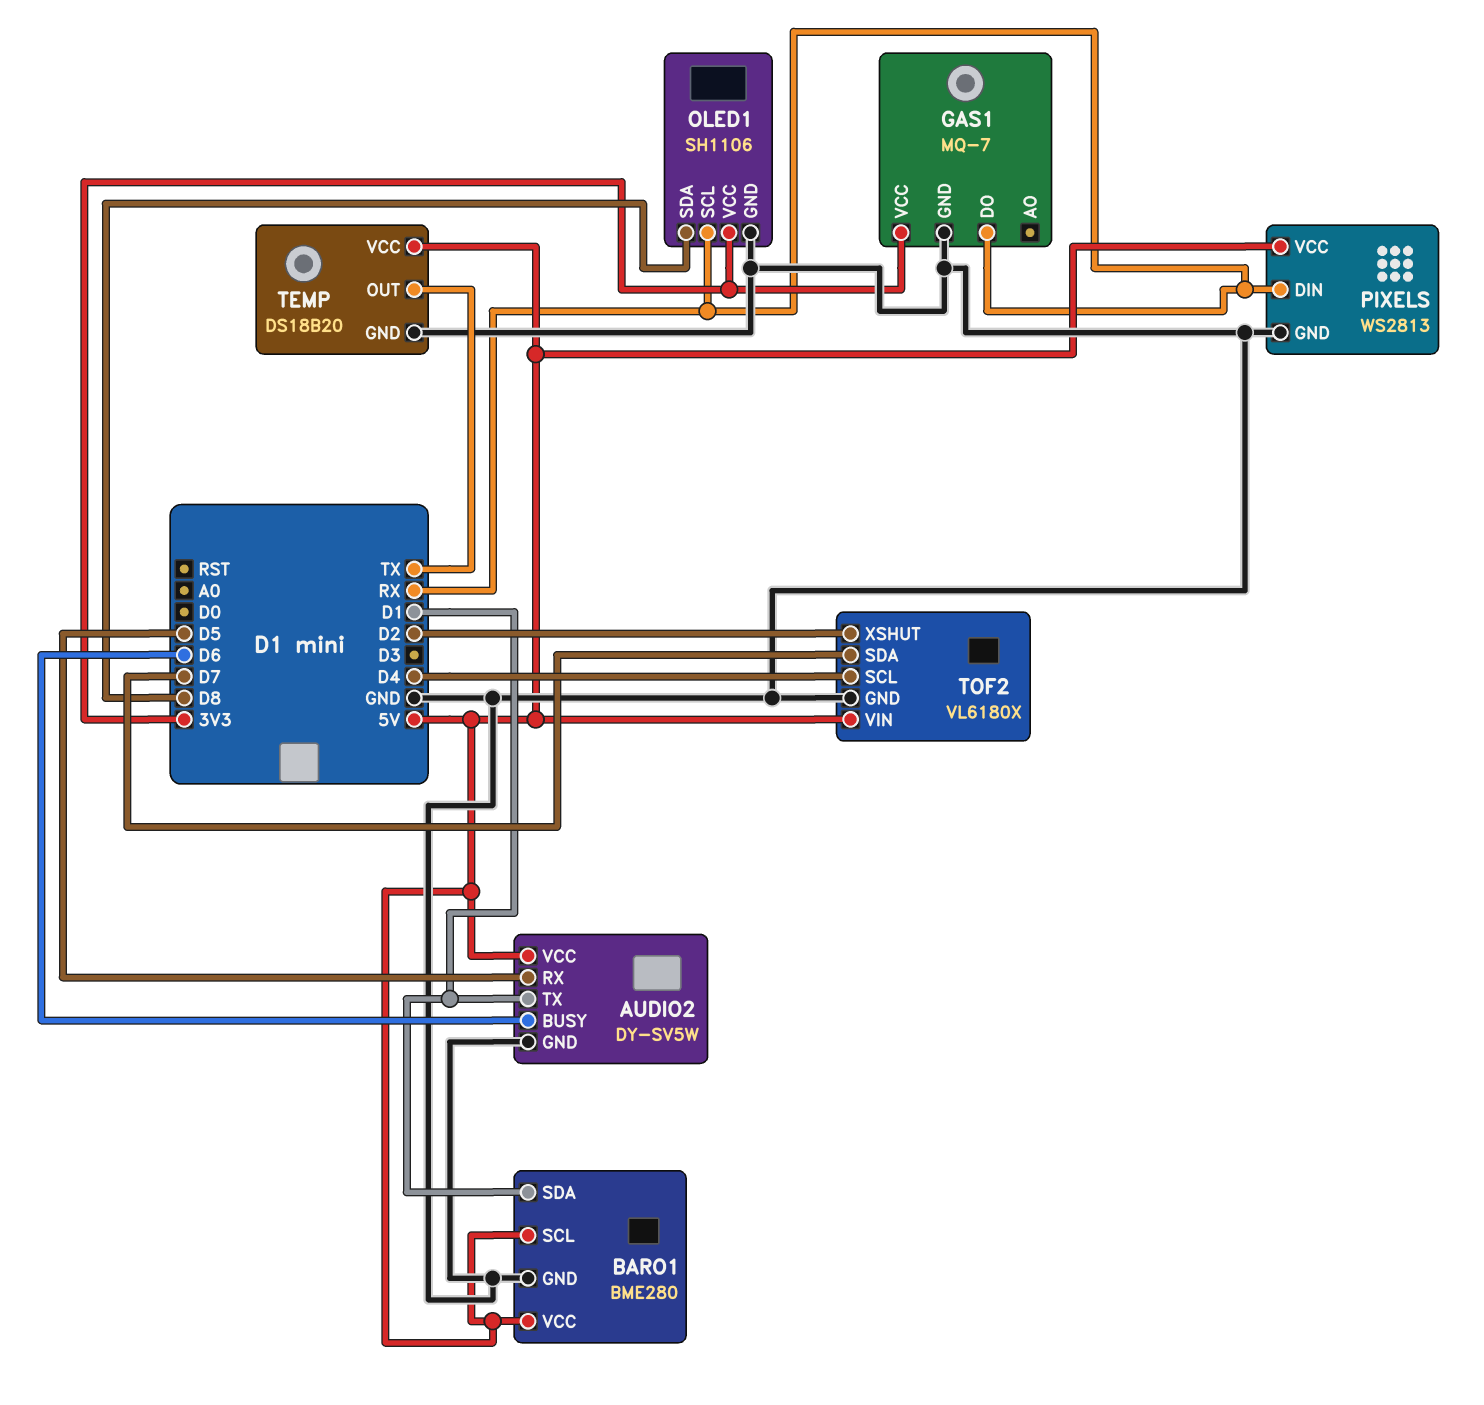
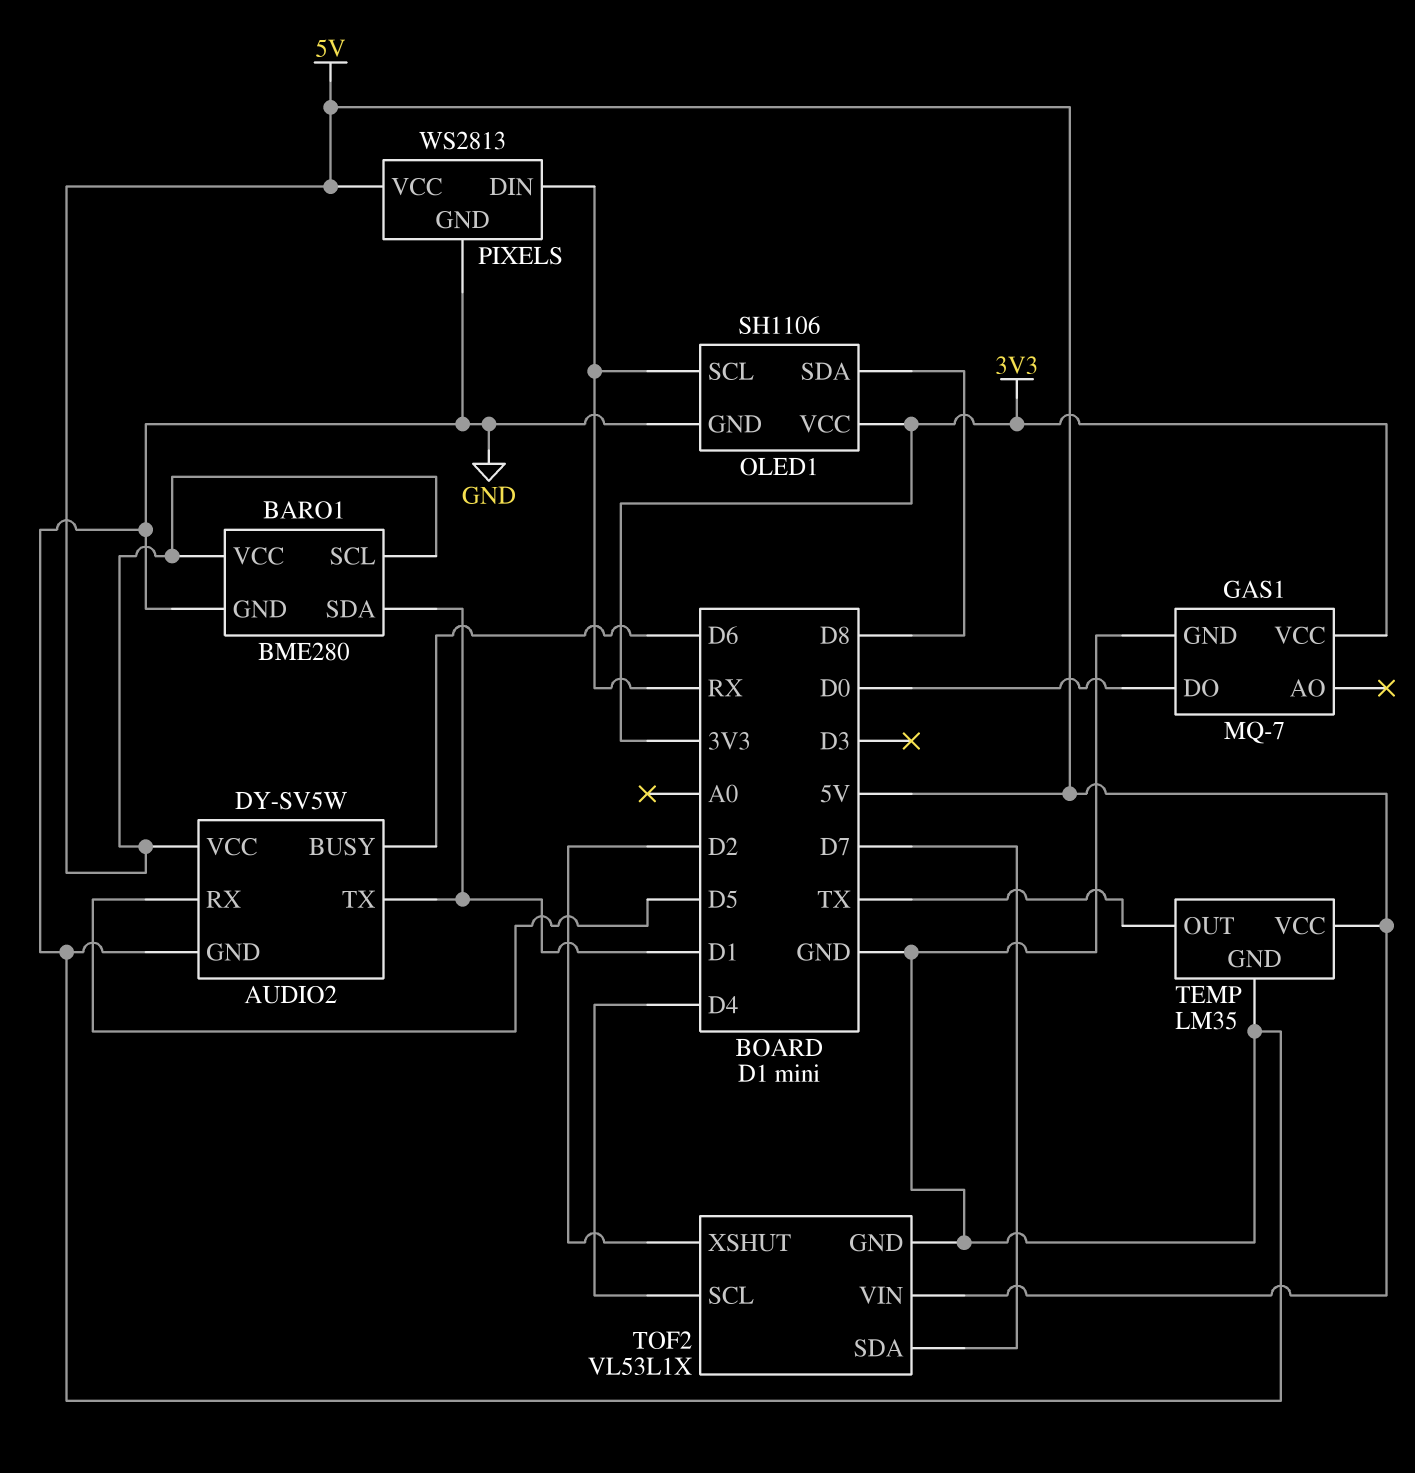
GAS1 pin DO: RX -> D0
TEMP: DS18B20 -> LM35
TOF2: VL6180X -> VL53L1X

